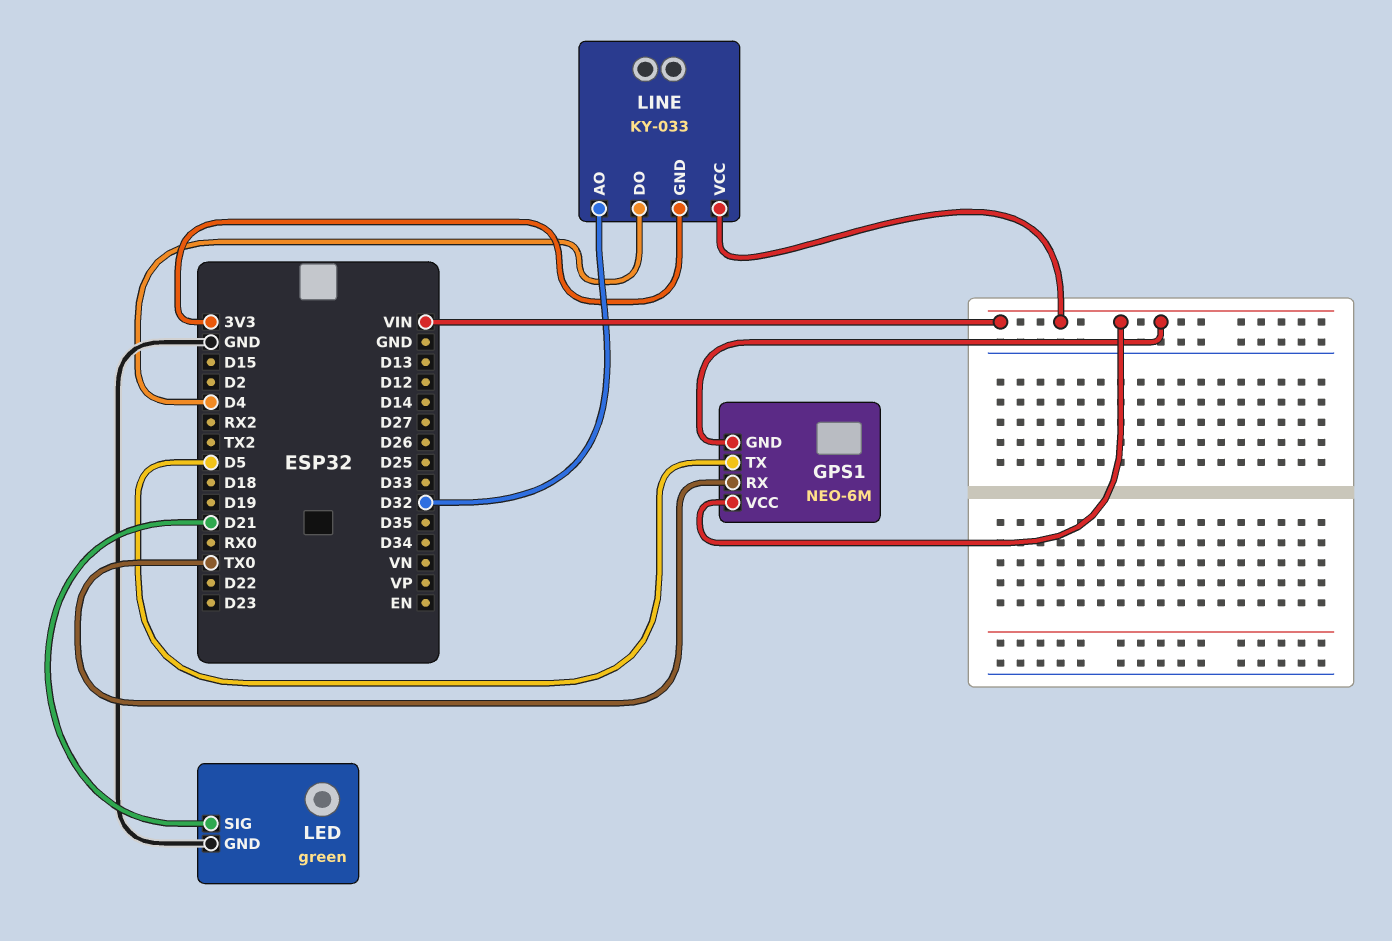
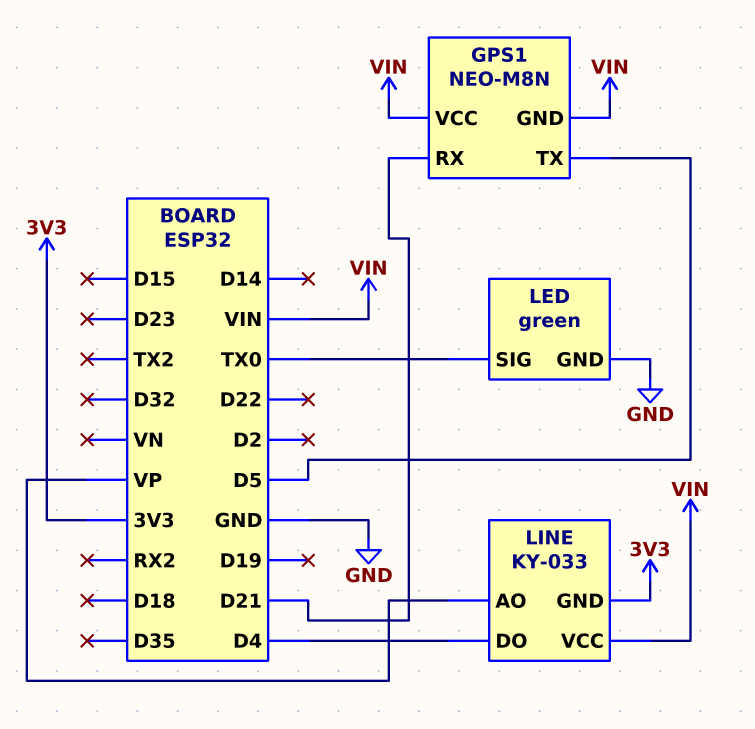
GPS1: NEO-6M -> NEO-M8N
GPS1 pin RX: TX0 -> D21
LED pin SIG: D21 -> TX0
LINE pin AO: D32 -> VP

